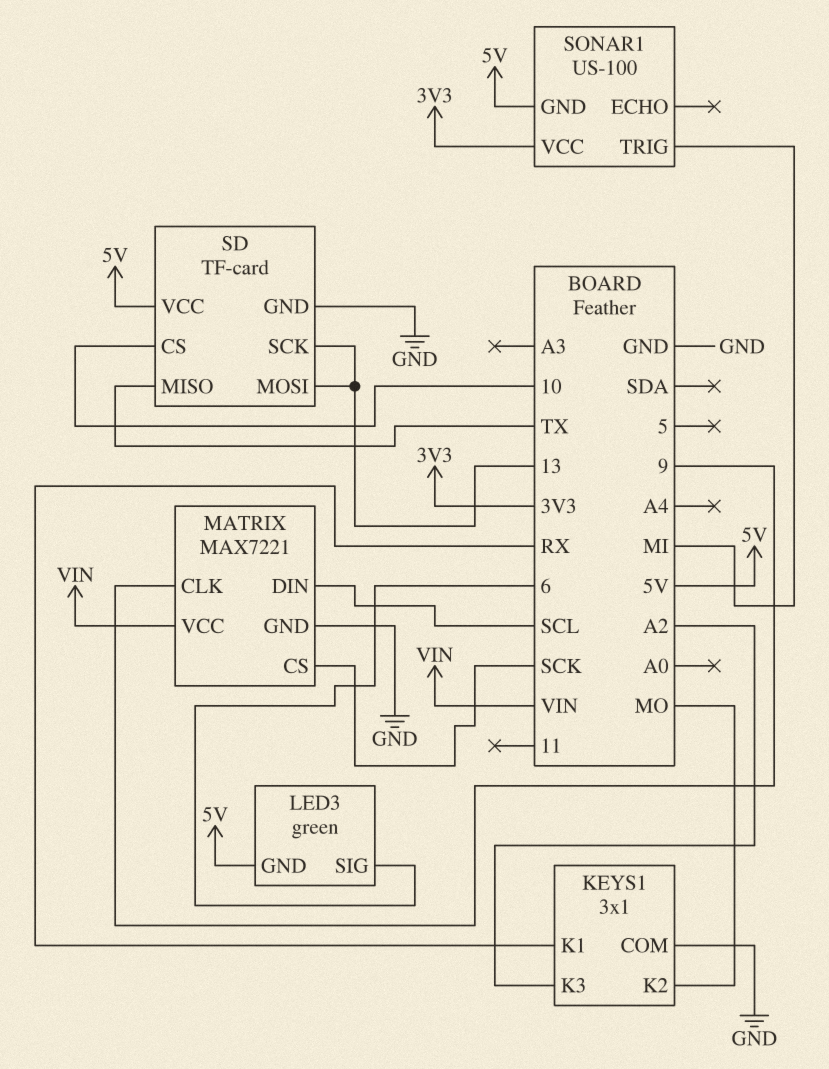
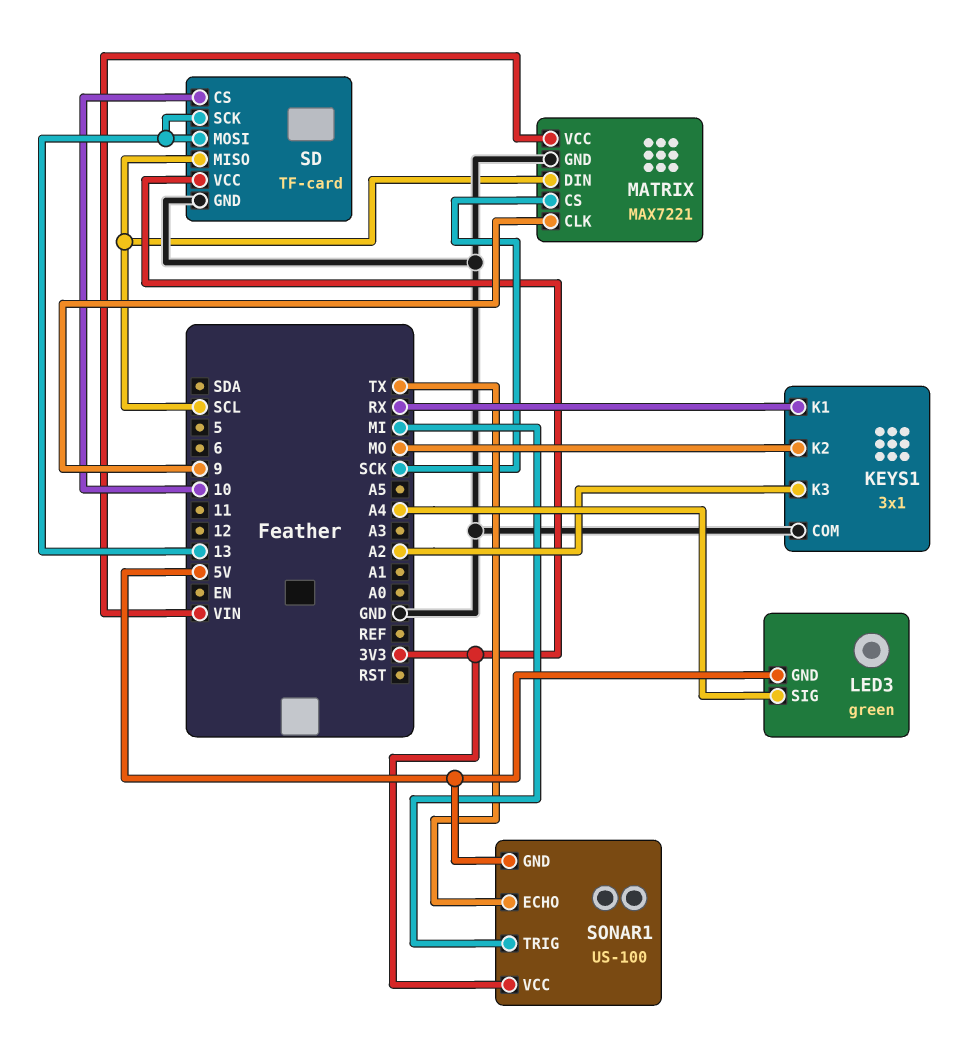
LED3 pin SIG: 6 -> A4
SD pin MISO: TX -> SCL
SD pin VCC: 5V -> 3V3
SONAR1 pin ECHO: none -> TX

